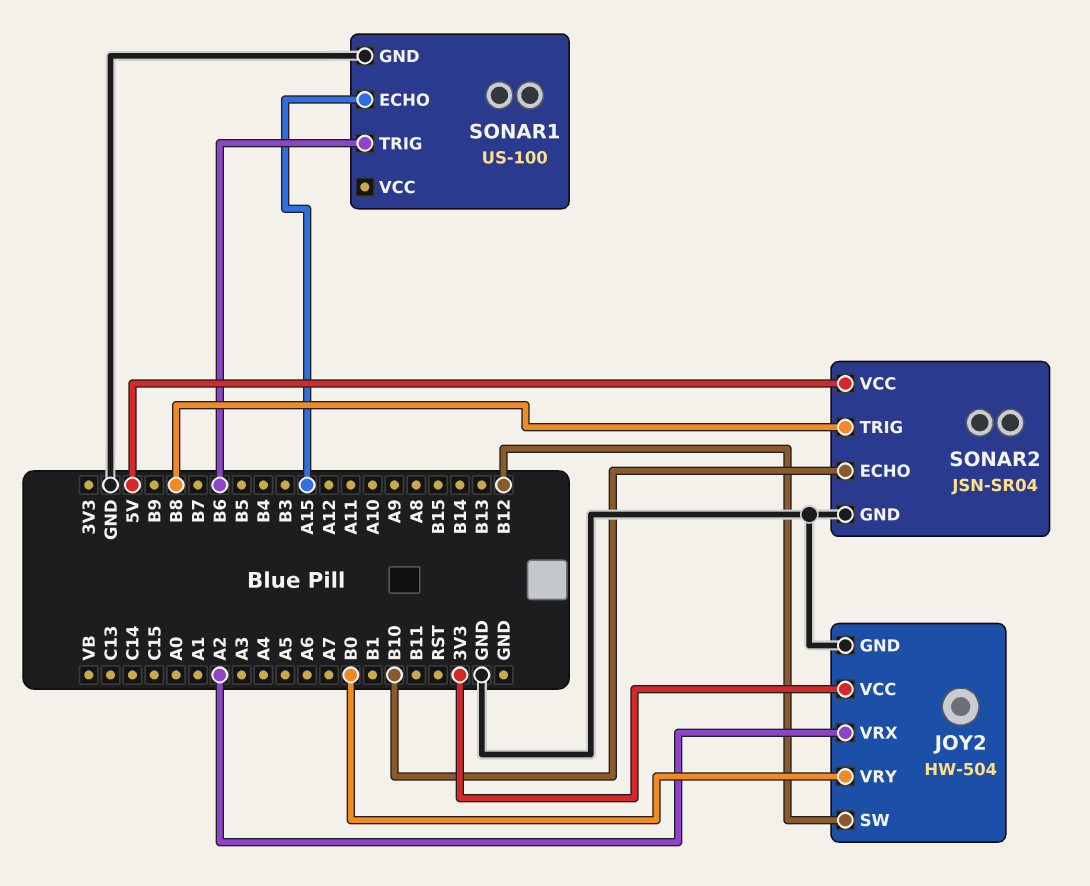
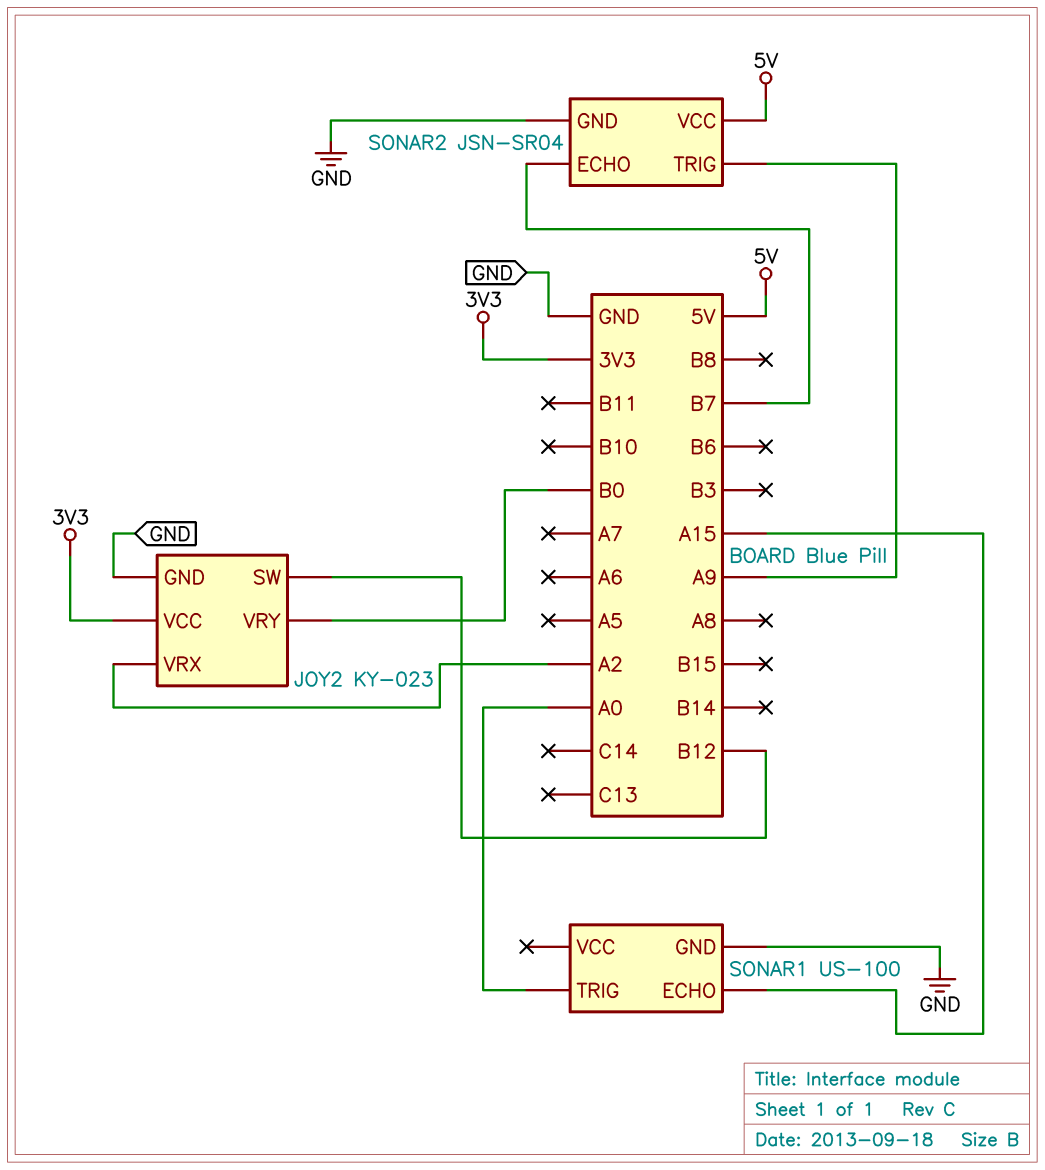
JOY2: HW-504 -> KY-023
SONAR1 pin TRIG: B6 -> A0
SONAR2 pin ECHO: B10 -> B7
SONAR2 pin TRIG: B8 -> A9

